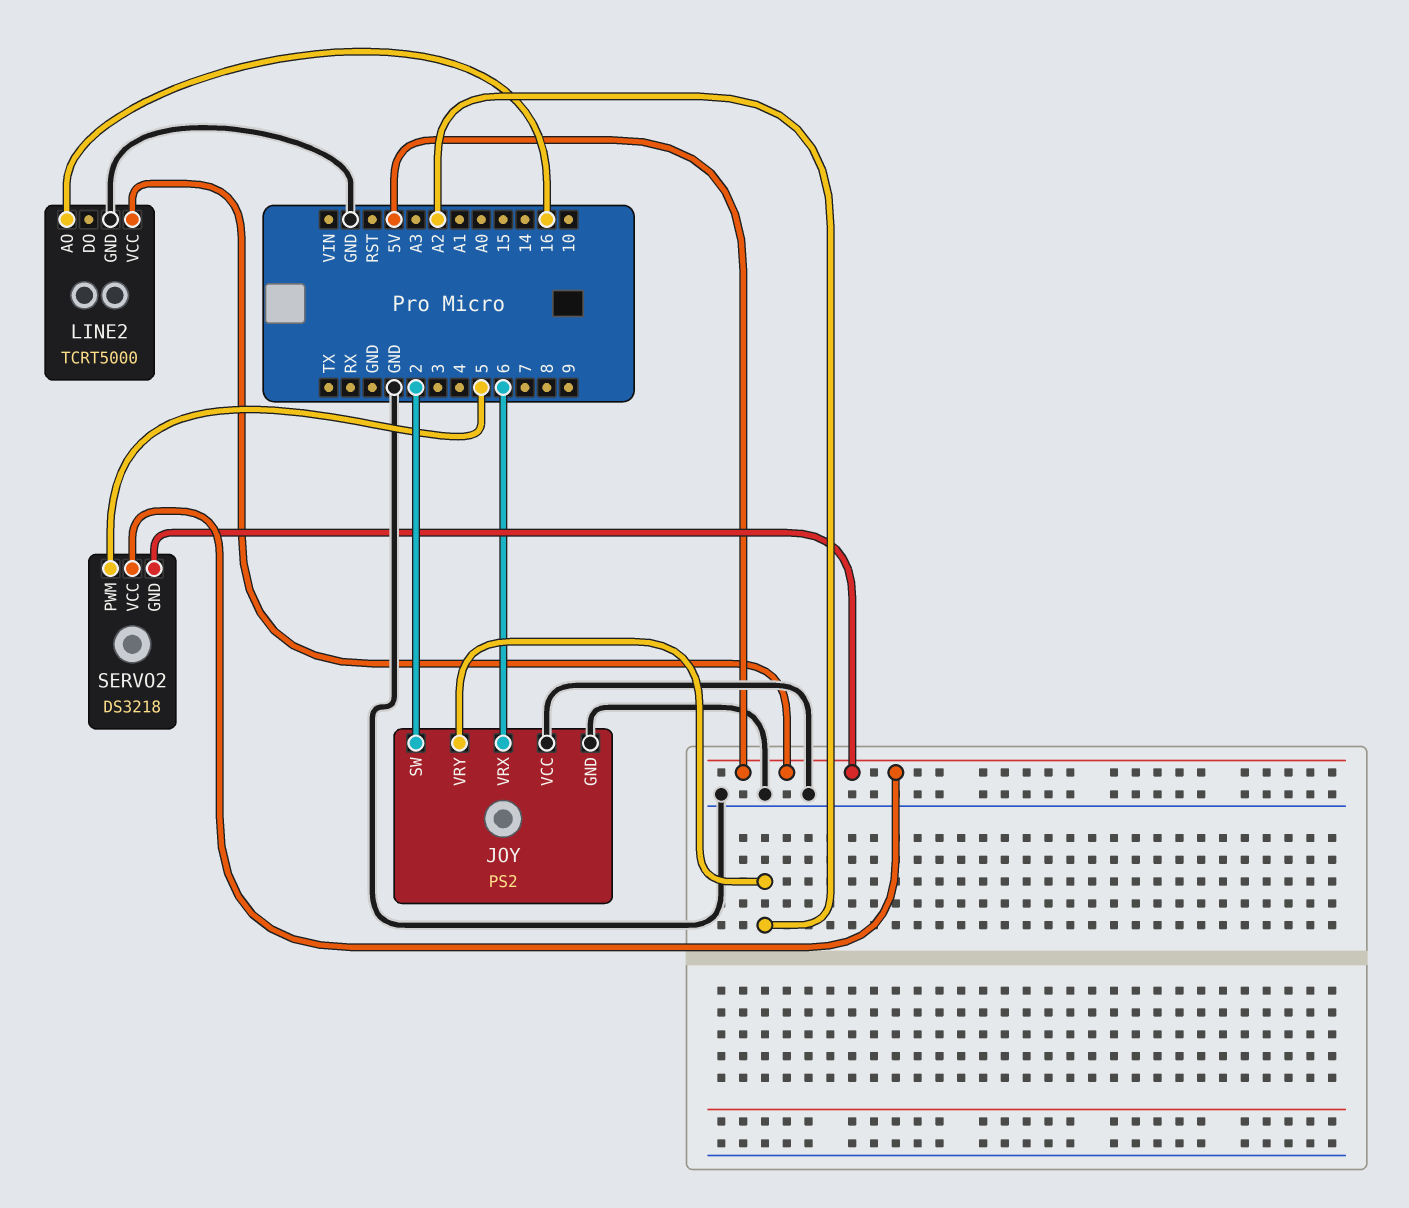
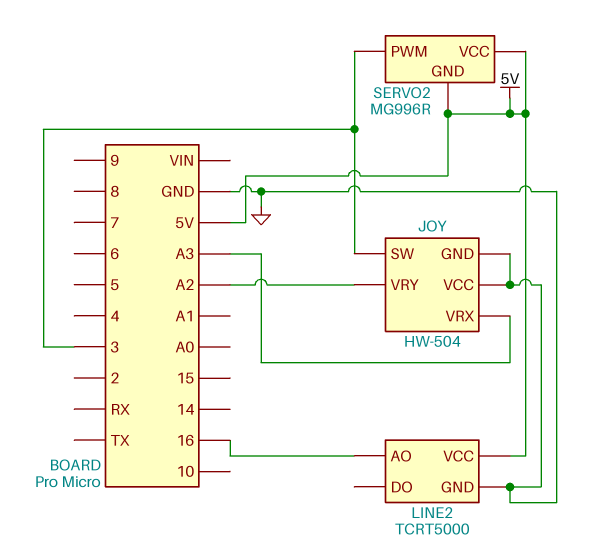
JOY: PS2 -> HW-504
JOY pin SW: 2 -> 3
JOY pin VRX: 6 -> A3
SERVO2: DS3218 -> MG996R
SERVO2 pin PWM: 5 -> 3

